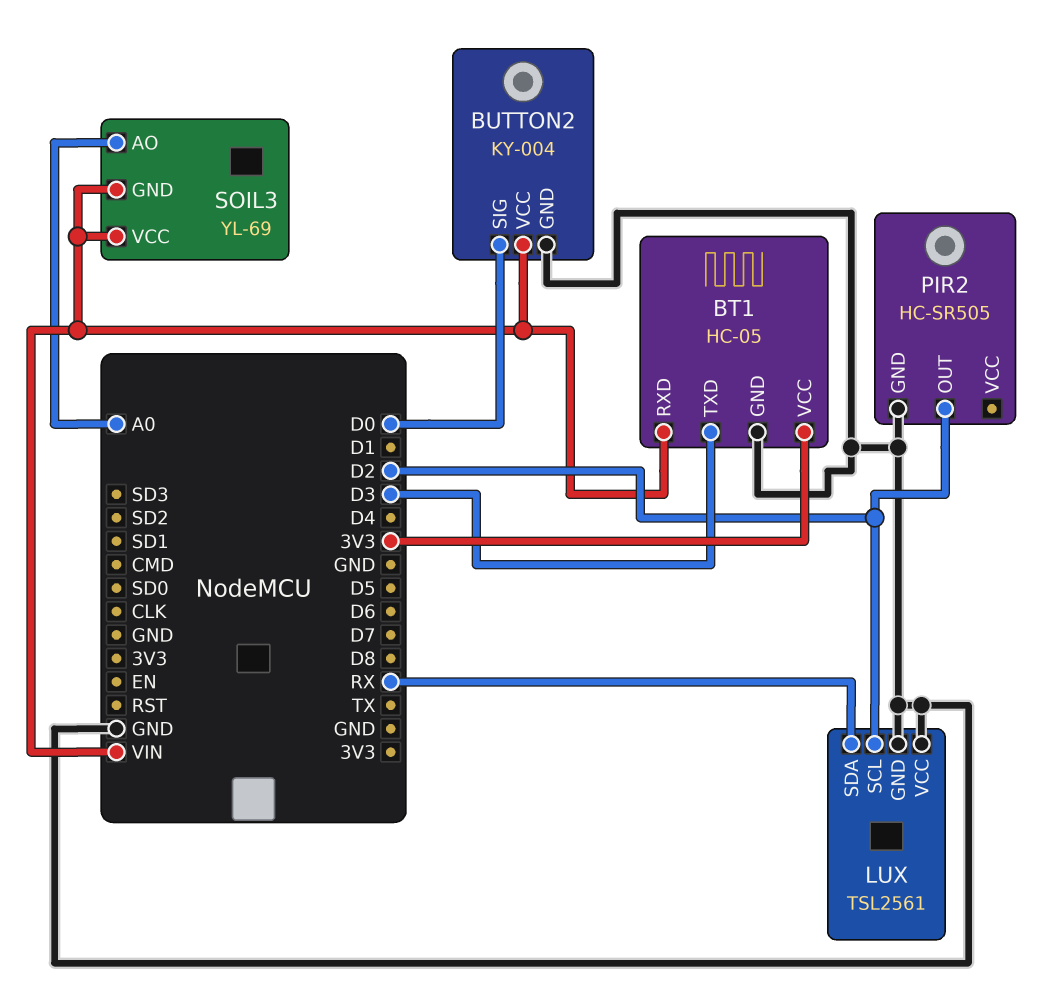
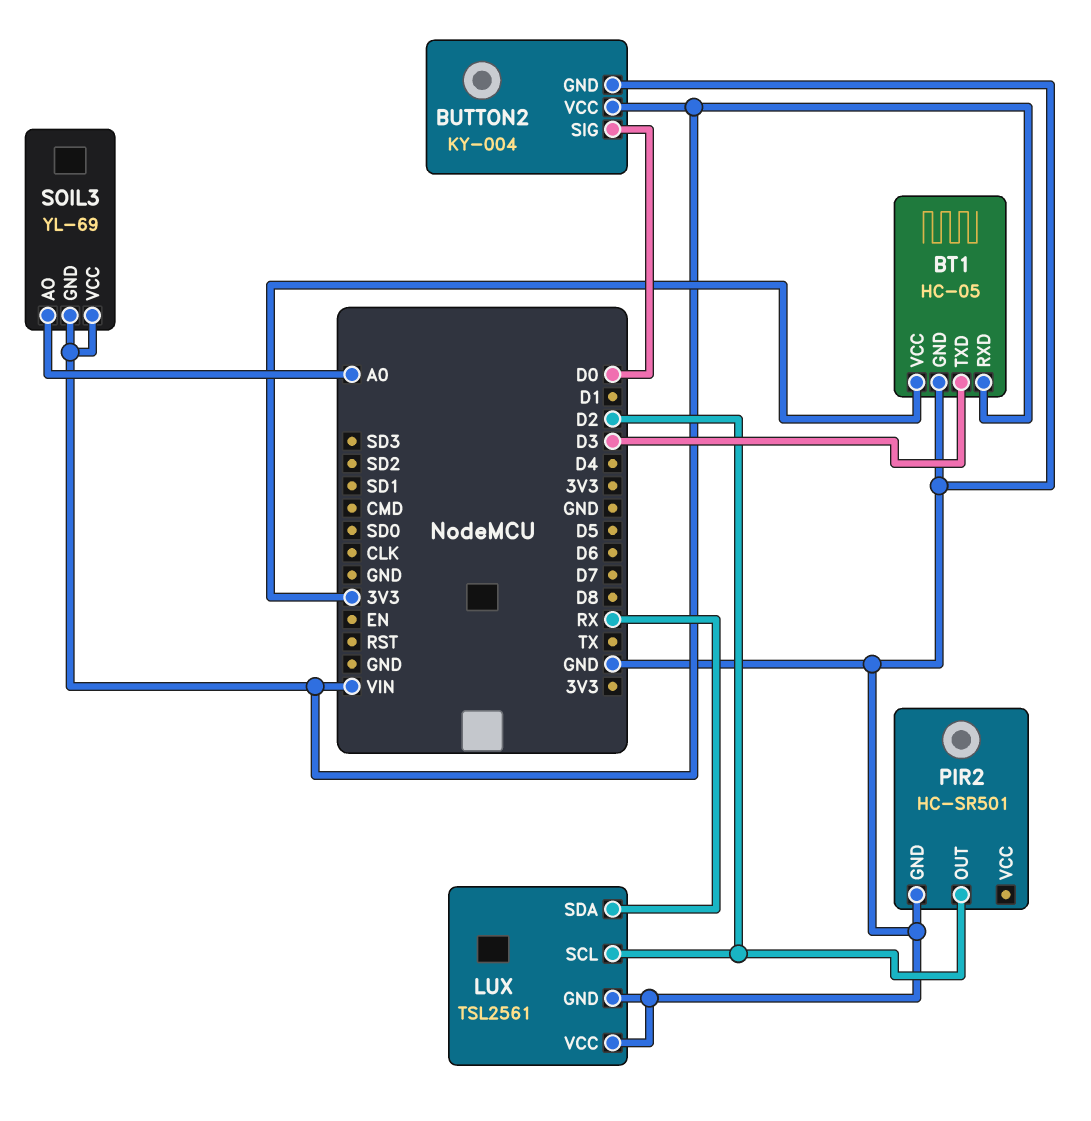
PIR2: HC-SR505 -> HC-SR501

